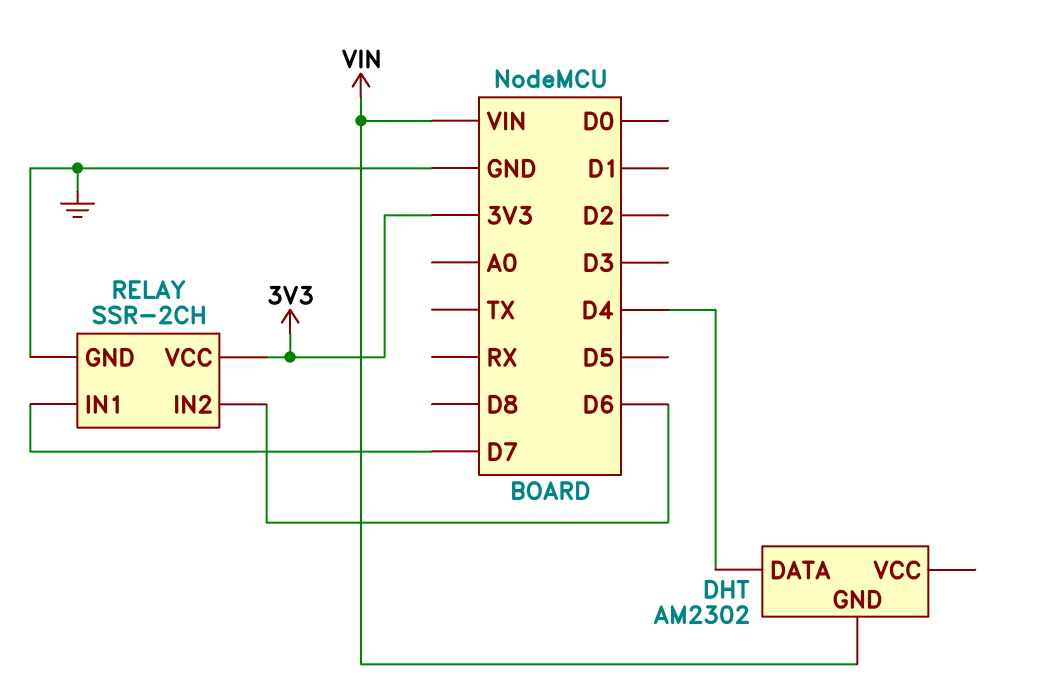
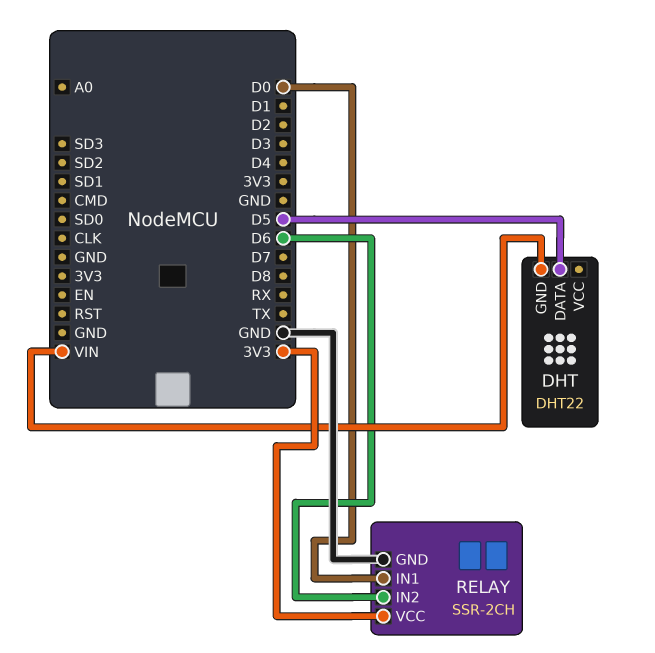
DHT: AM2302 -> DHT22
DHT pin DATA: D4 -> D5
RELAY pin IN1: D7 -> D0

